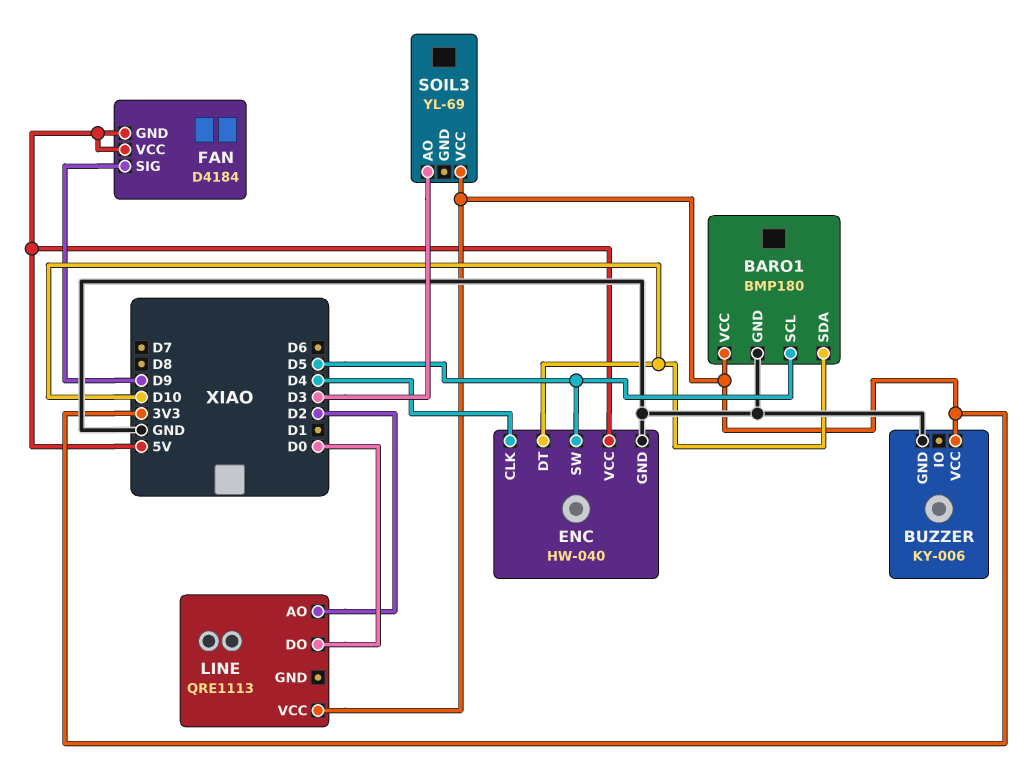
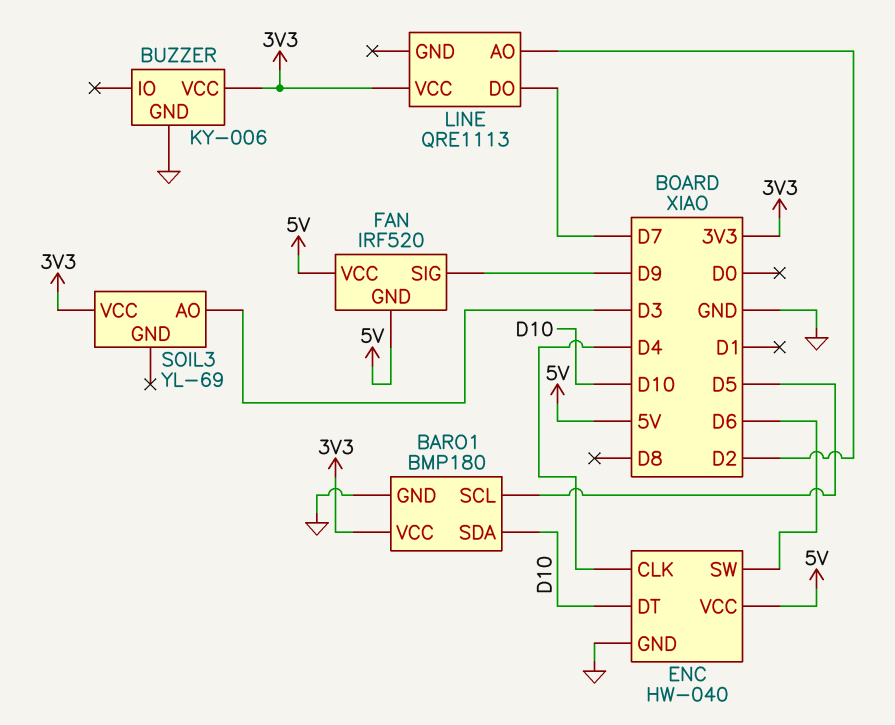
ENC pin SW: D5 -> D6
FAN: D4184 -> IRF520
LINE pin DO: D0 -> D7

